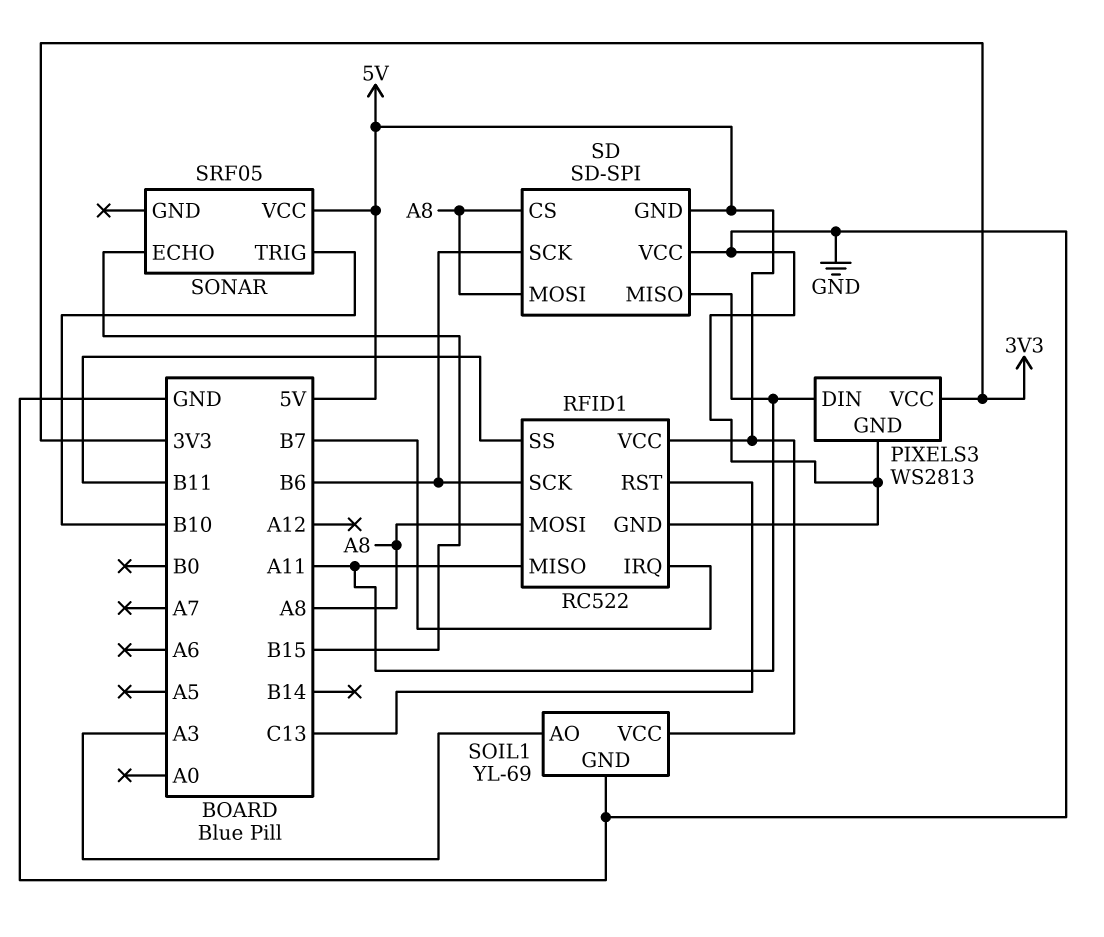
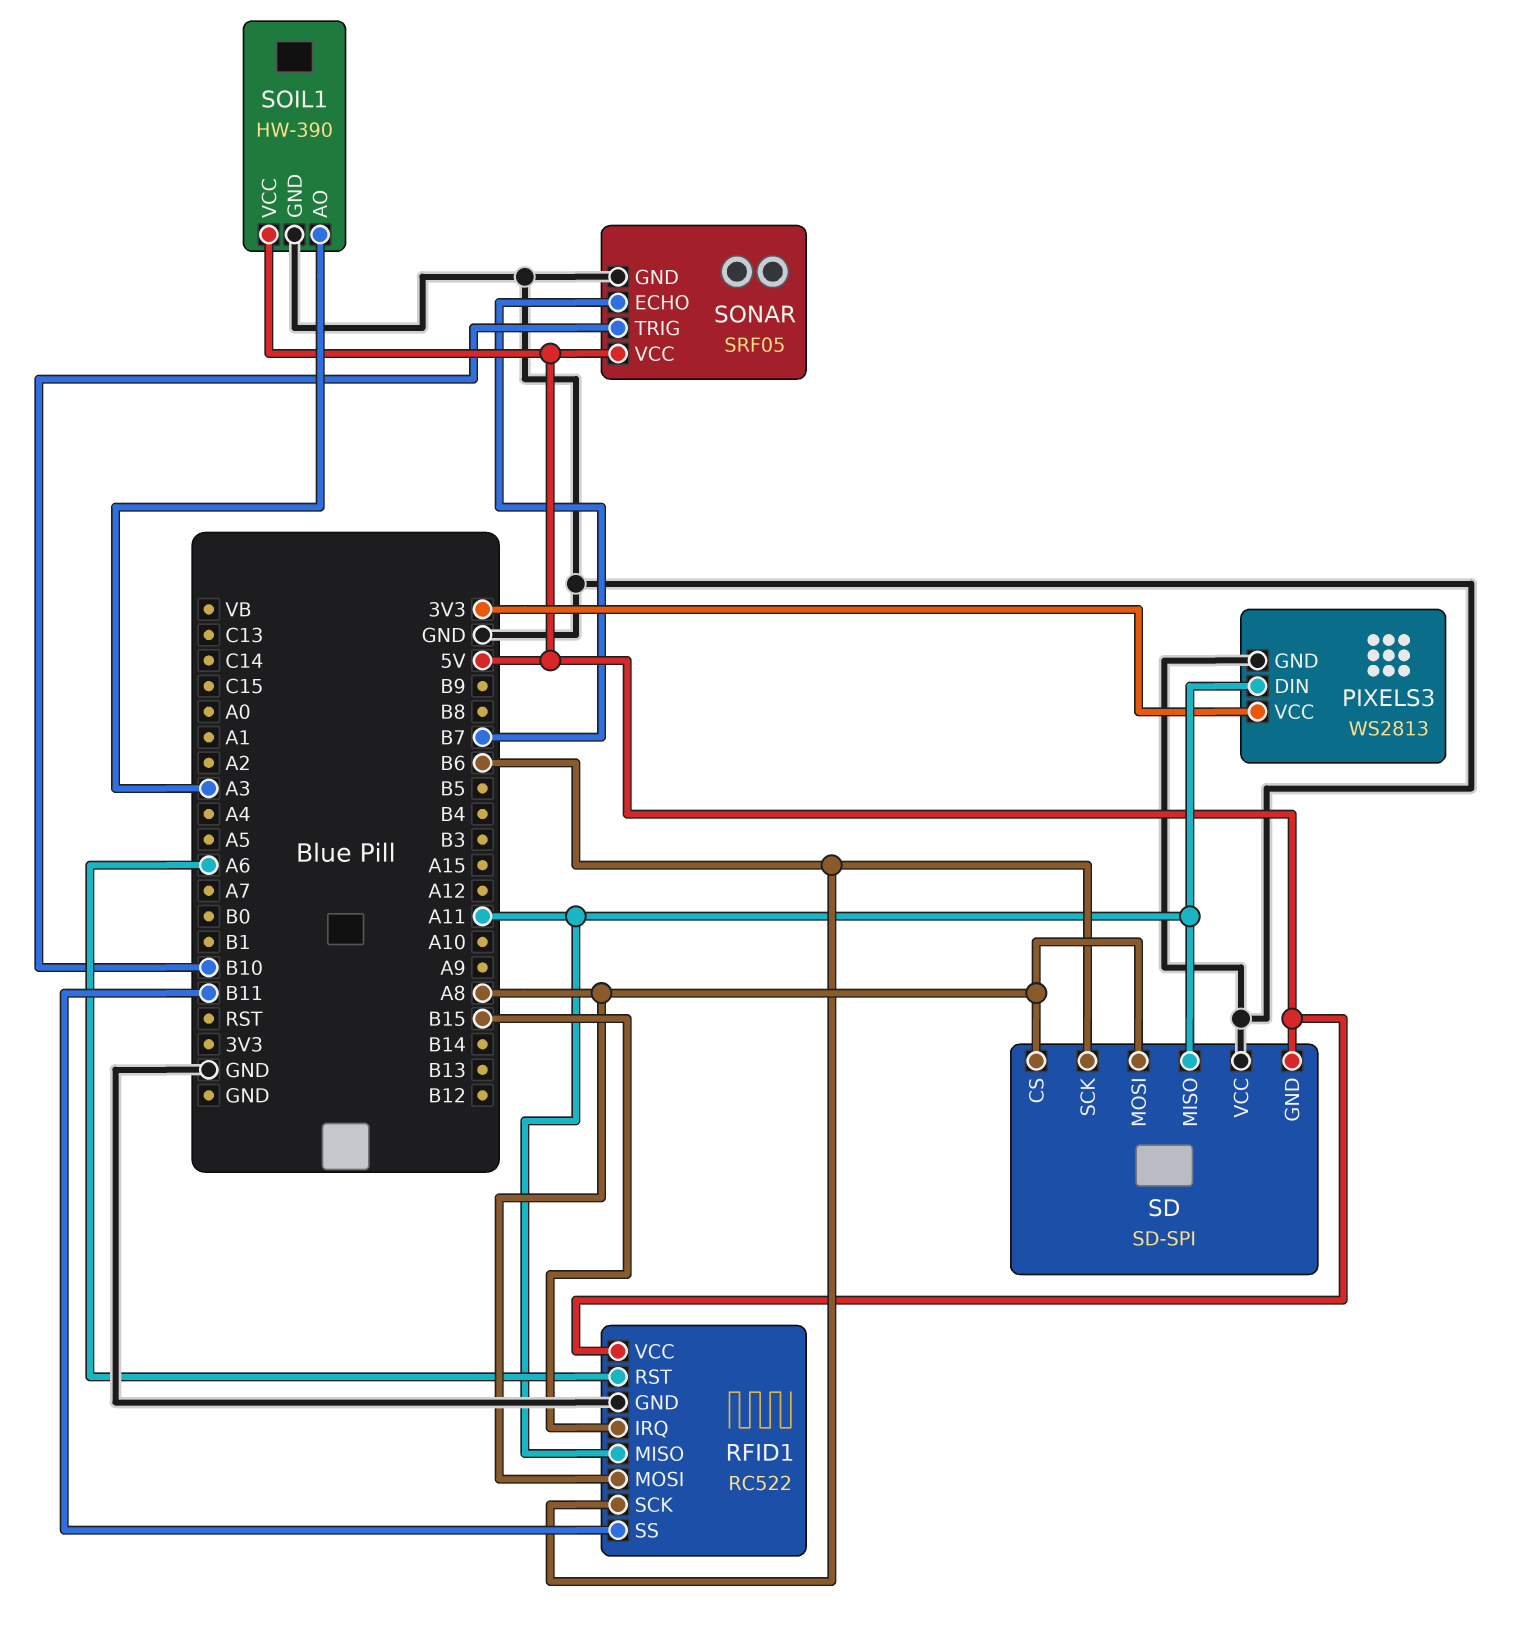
RFID1 pin IRQ: B7 -> B15
RFID1 pin RST: C13 -> A6
SOIL1: YL-69 -> HW-390
SONAR pin ECHO: B15 -> B7
SONAR pin GND: none -> GND

